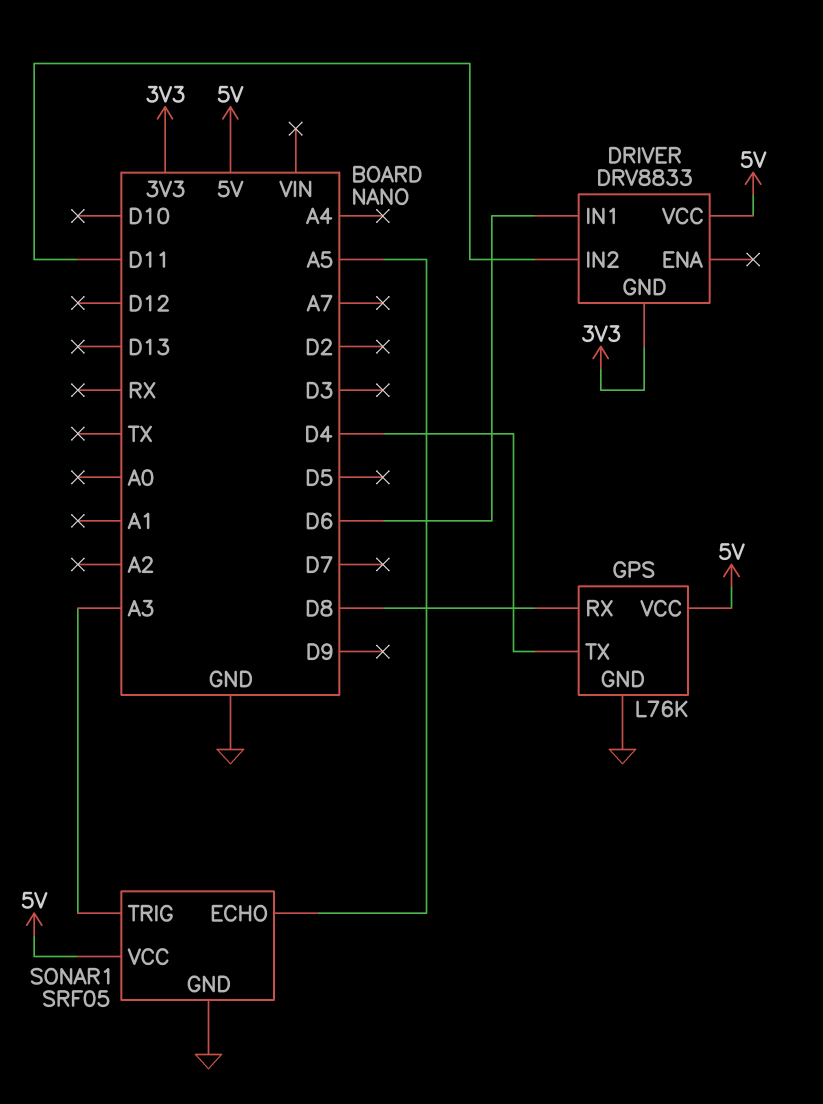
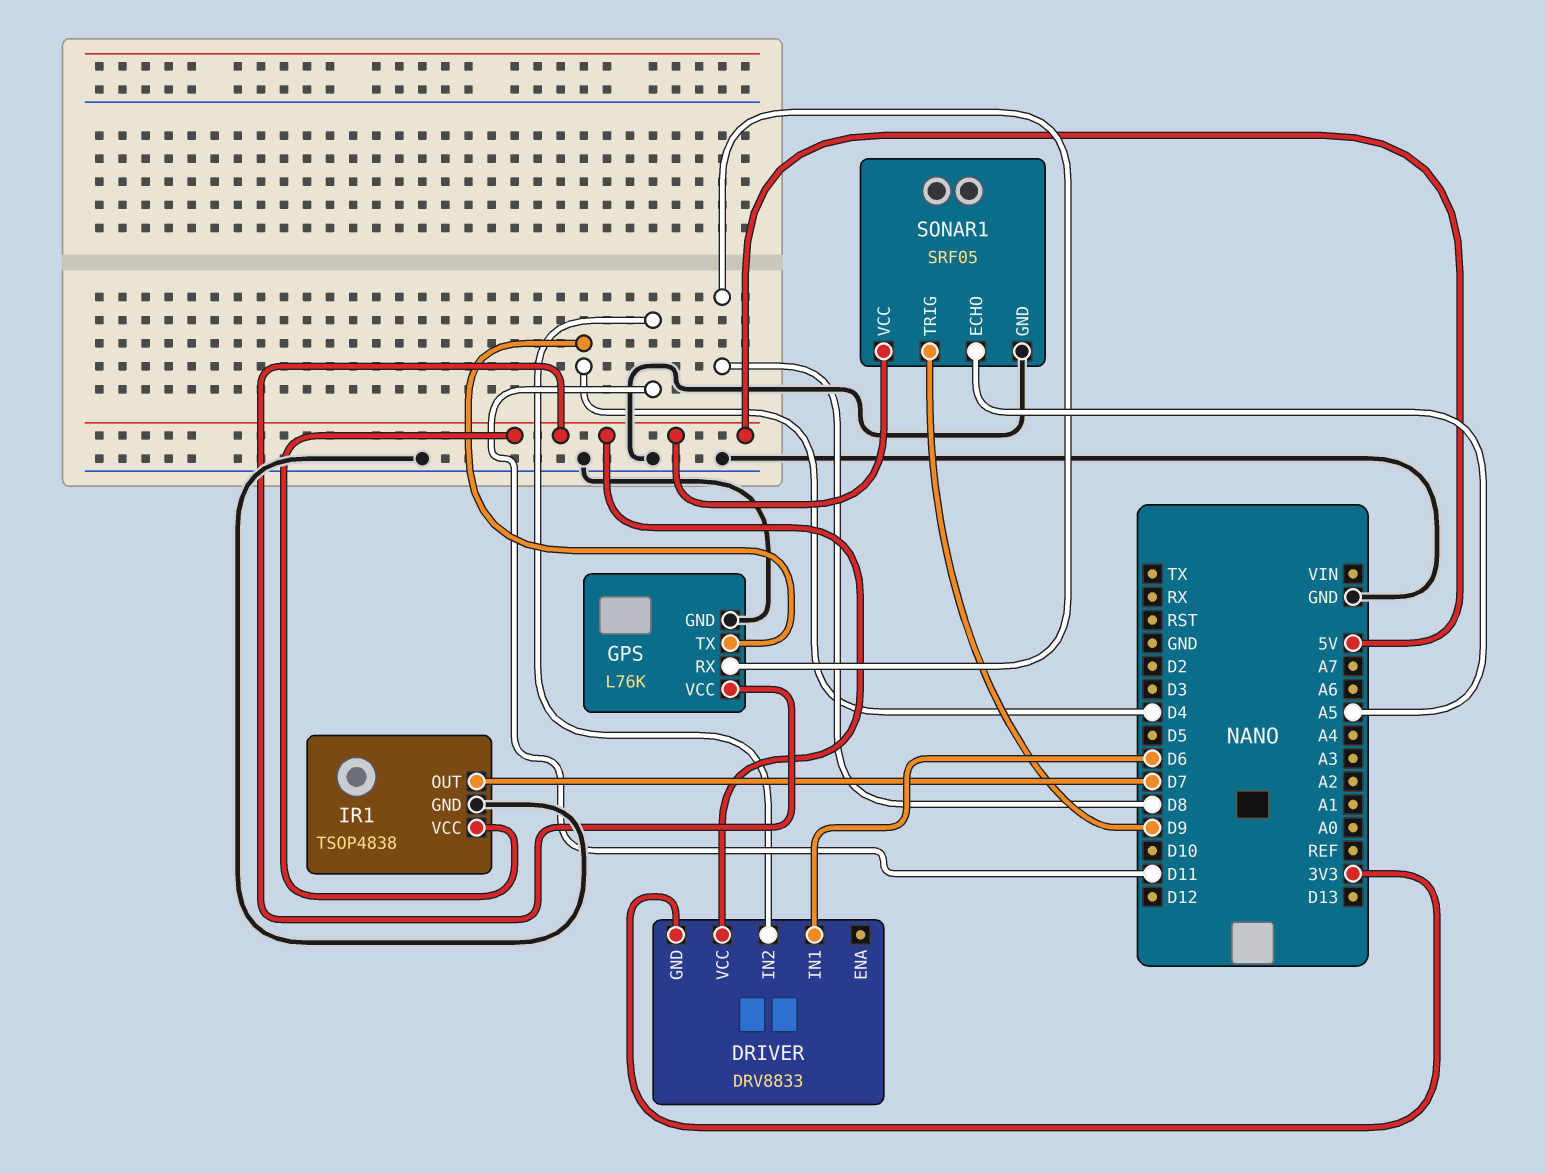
IR1: none -> TSOP4838
IR1 pin GND: none -> GND
IR1 pin OUT: none -> D7
IR1 pin VCC: none -> 5V
SONAR1 pin TRIG: A3 -> D9

